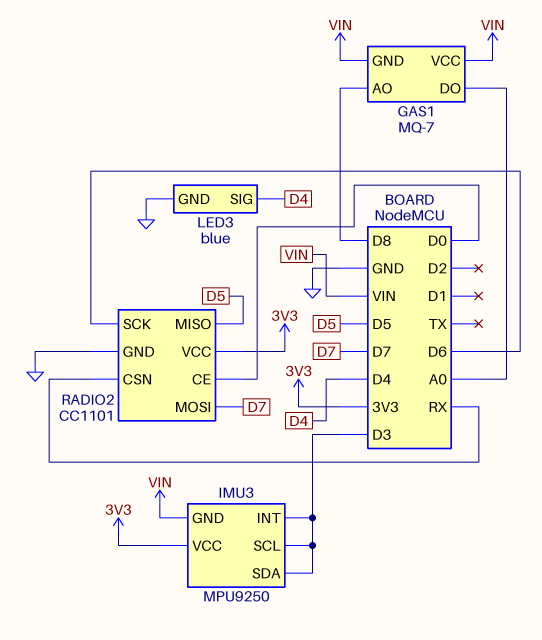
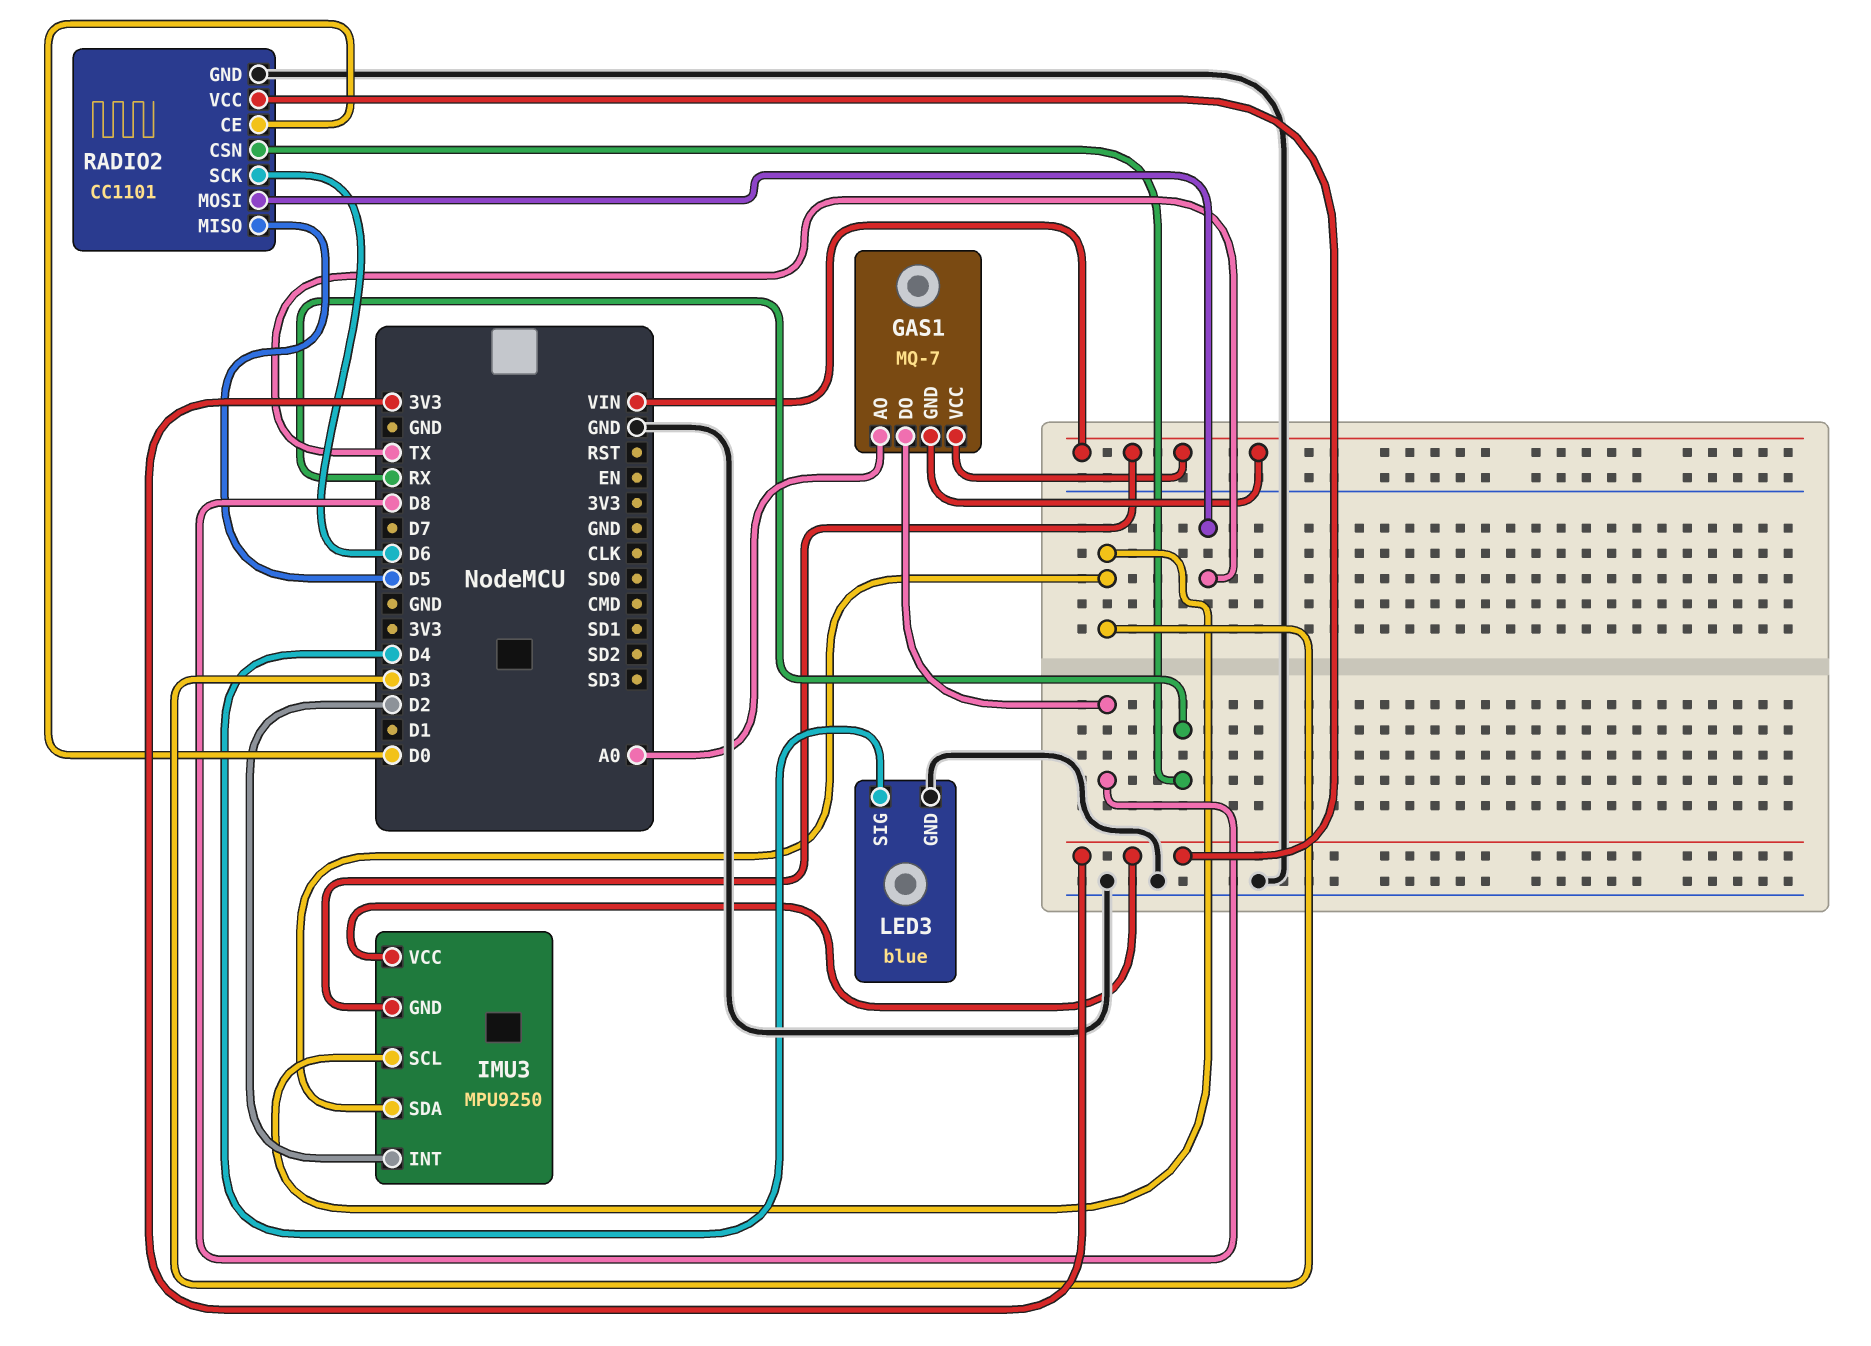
GAS1 pin AO: D8 -> A0
GAS1 pin DO: A0 -> D8
IMU3 pin INT: D3 -> D2
RADIO2 pin MOSI: D7 -> TX

